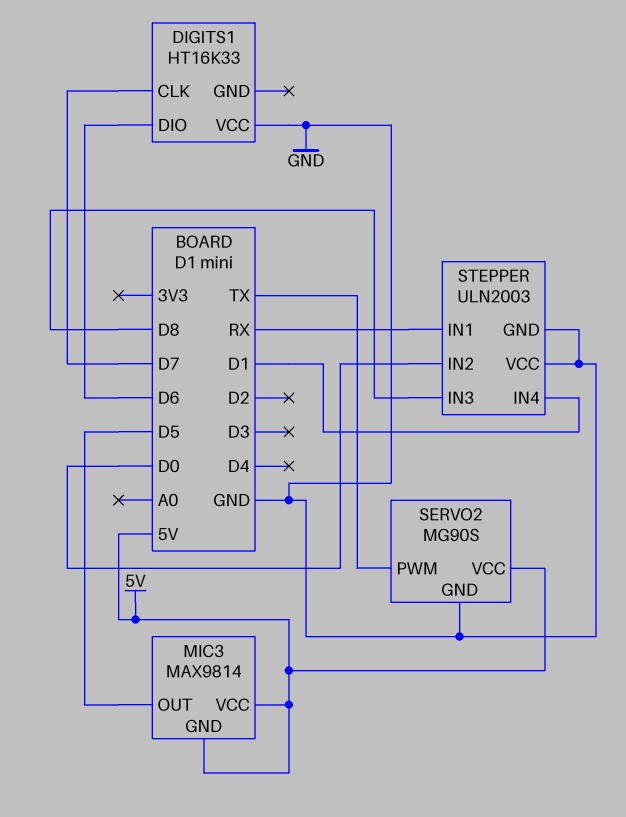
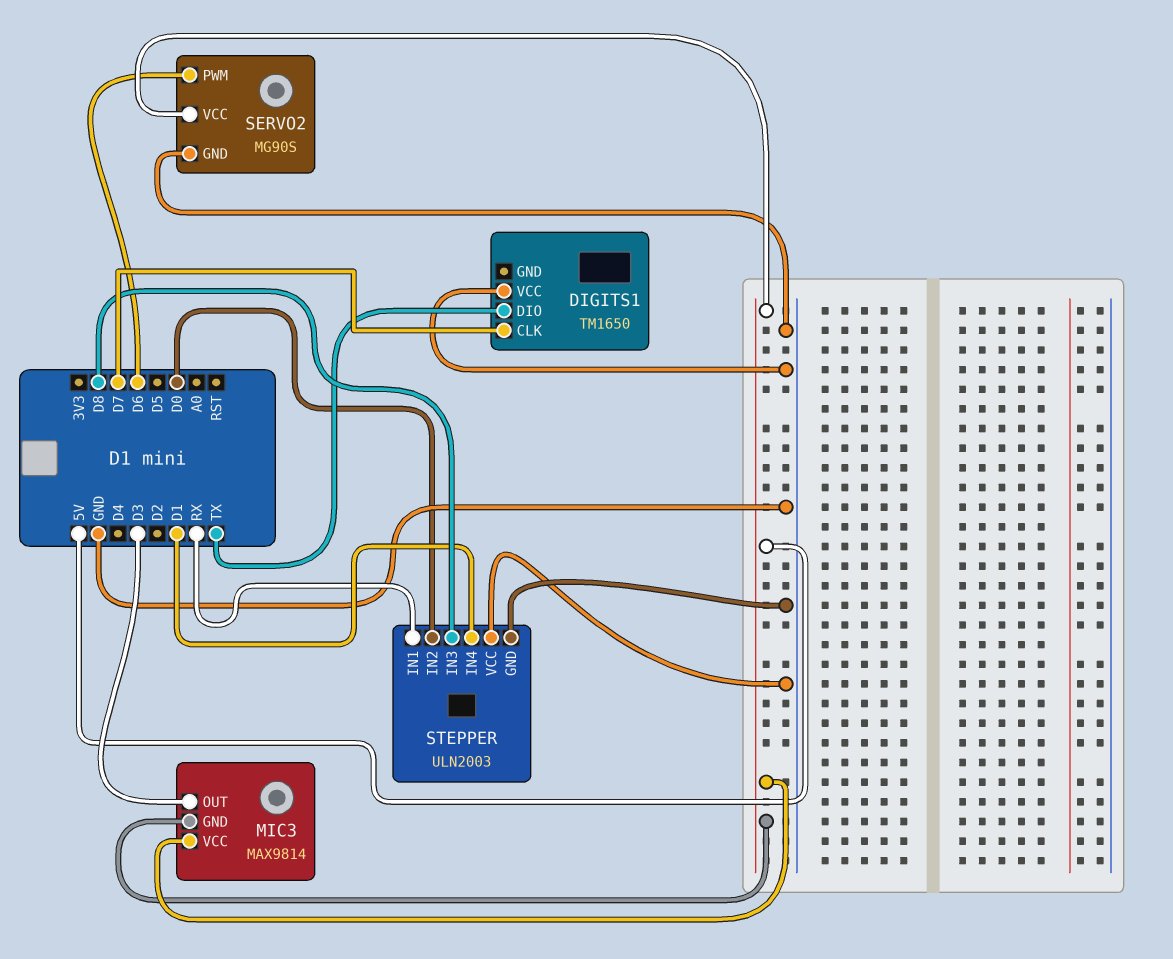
DIGITS1: HT16K33 -> TM1650
DIGITS1 pin DIO: D6 -> TX
MIC3 pin OUT: D5 -> D3
SERVO2 pin PWM: TX -> D6

